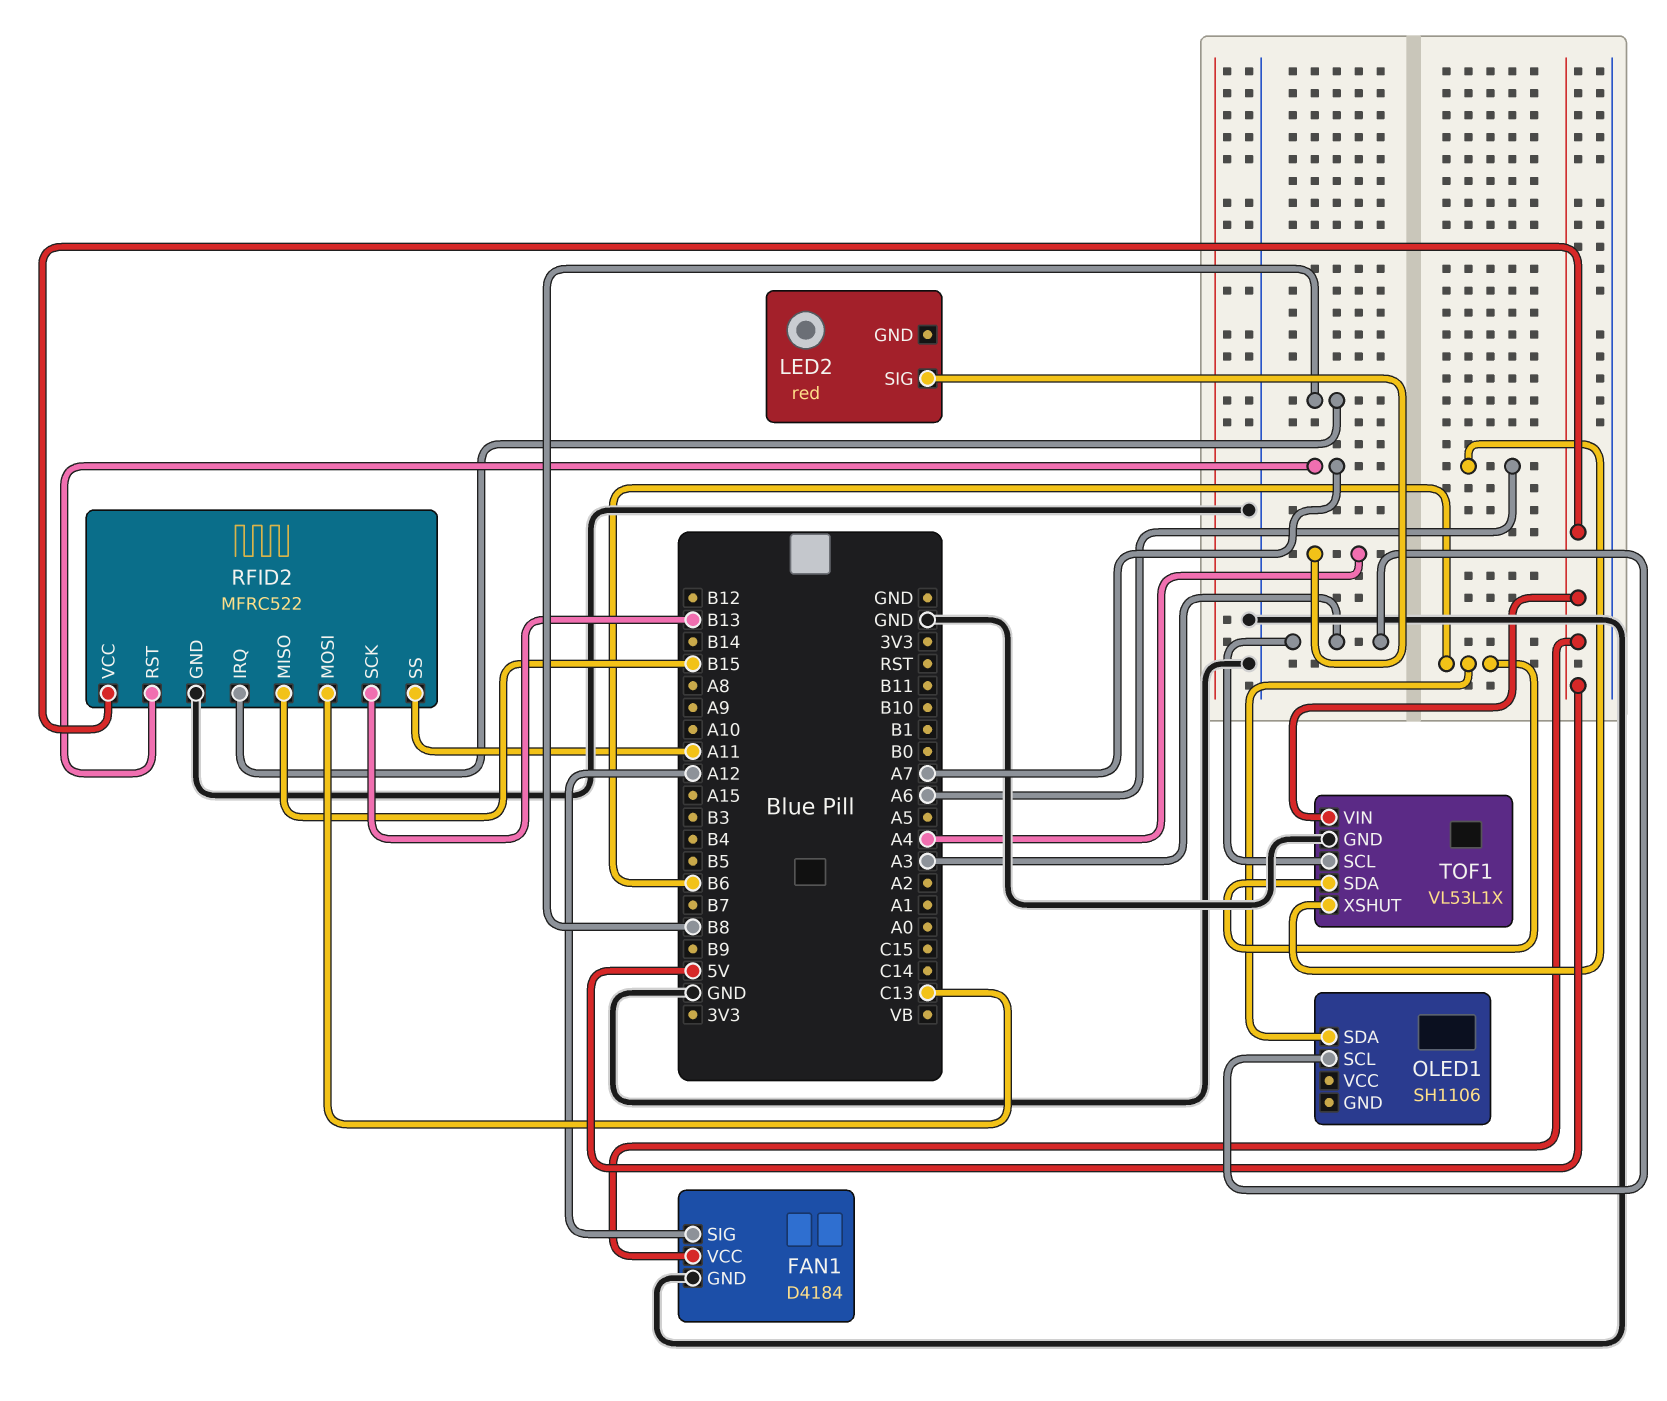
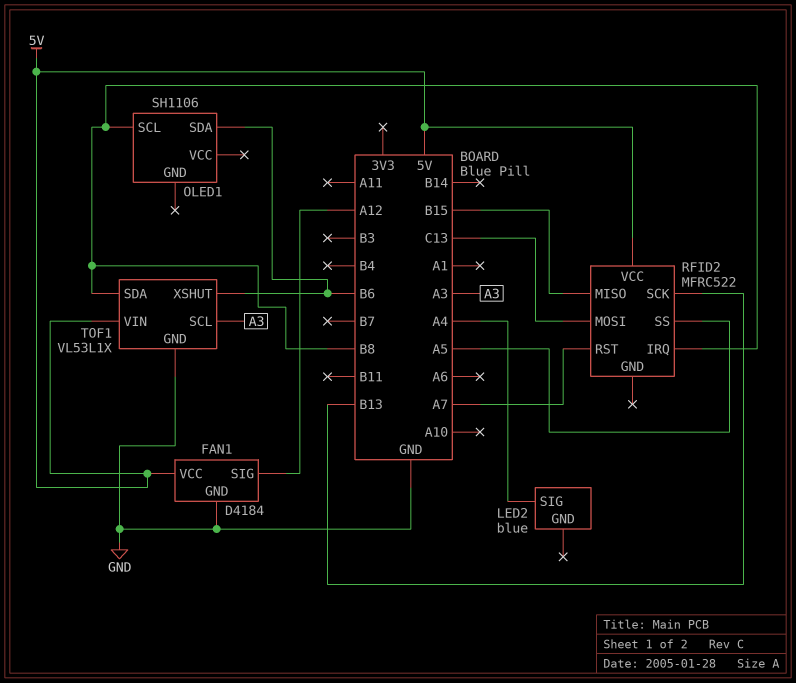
LED2: red -> blue
OLED1 pin SCL: A3 -> B8
RFID2 pin GND: GND -> none
RFID2 pin SS: A11 -> A5
TOF1 pin SDA: B6 -> B8
TOF1 pin XSHUT: A6 -> B6

